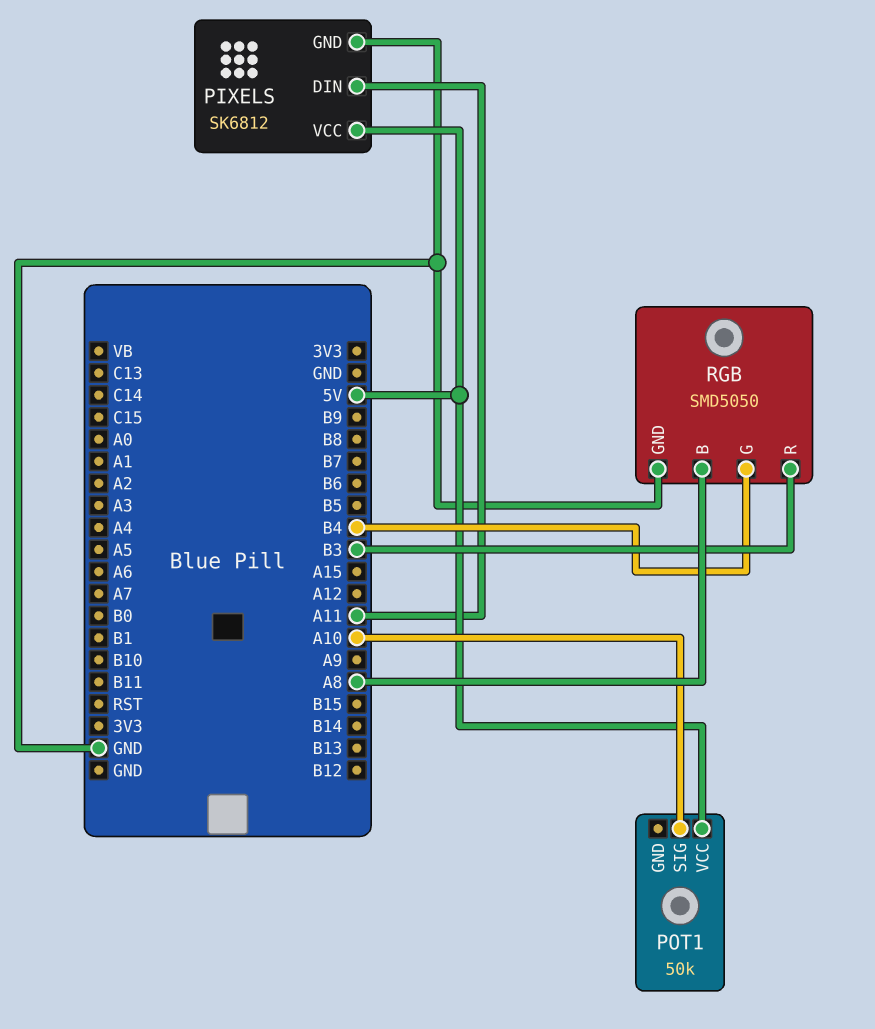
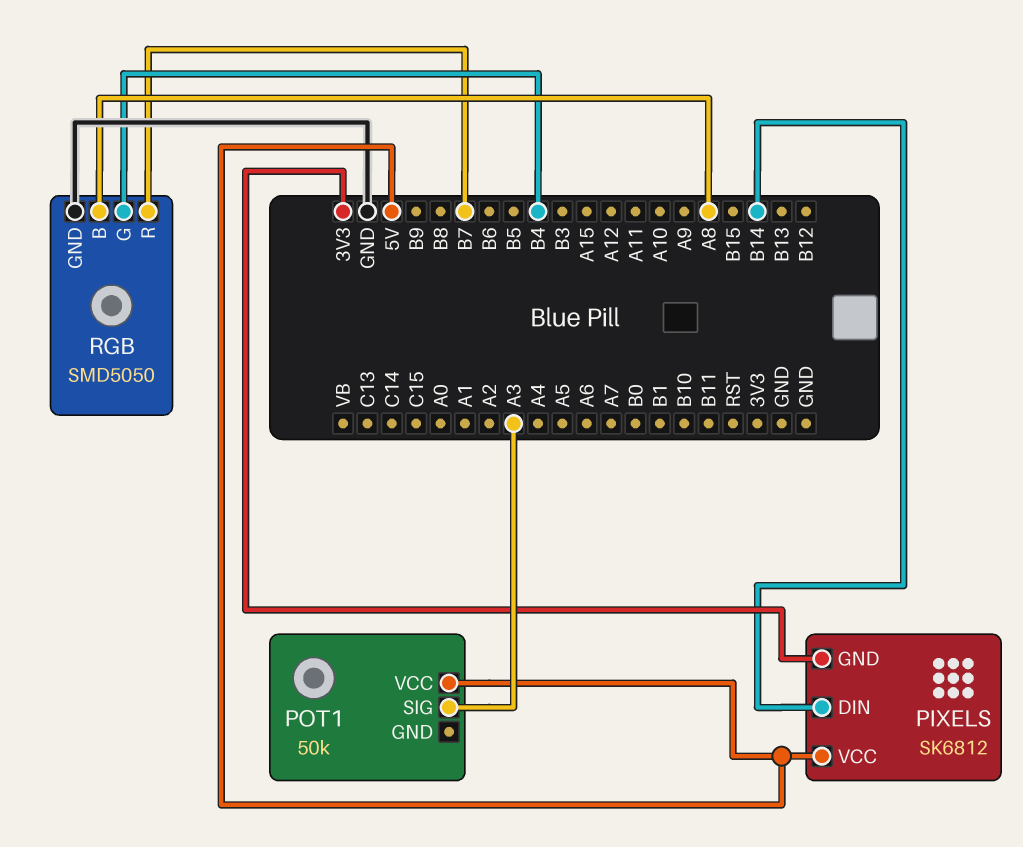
PIXELS pin DIN: A11 -> B14
PIXELS pin GND: GND -> 3V3
POT1 pin SIG: A10 -> A3
RGB pin R: B3 -> B7

